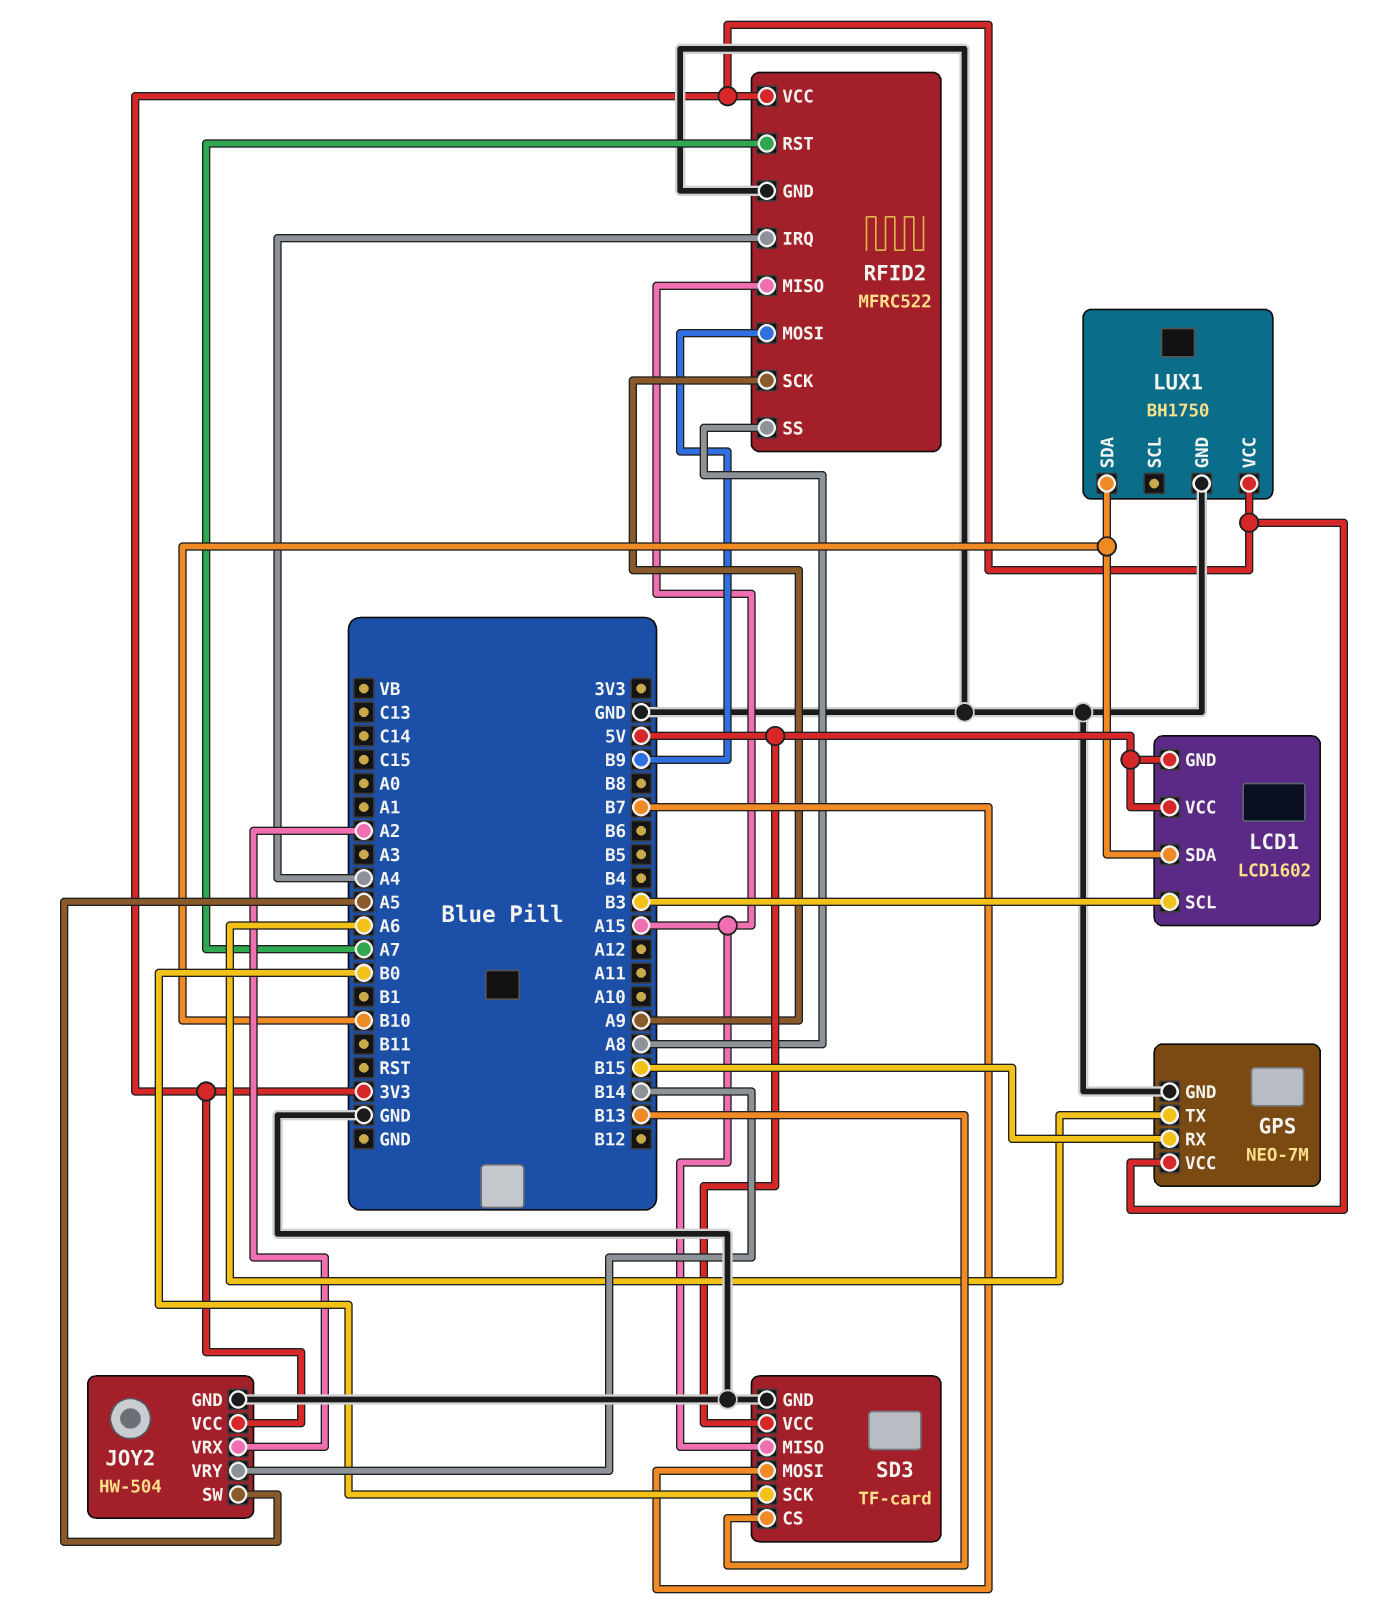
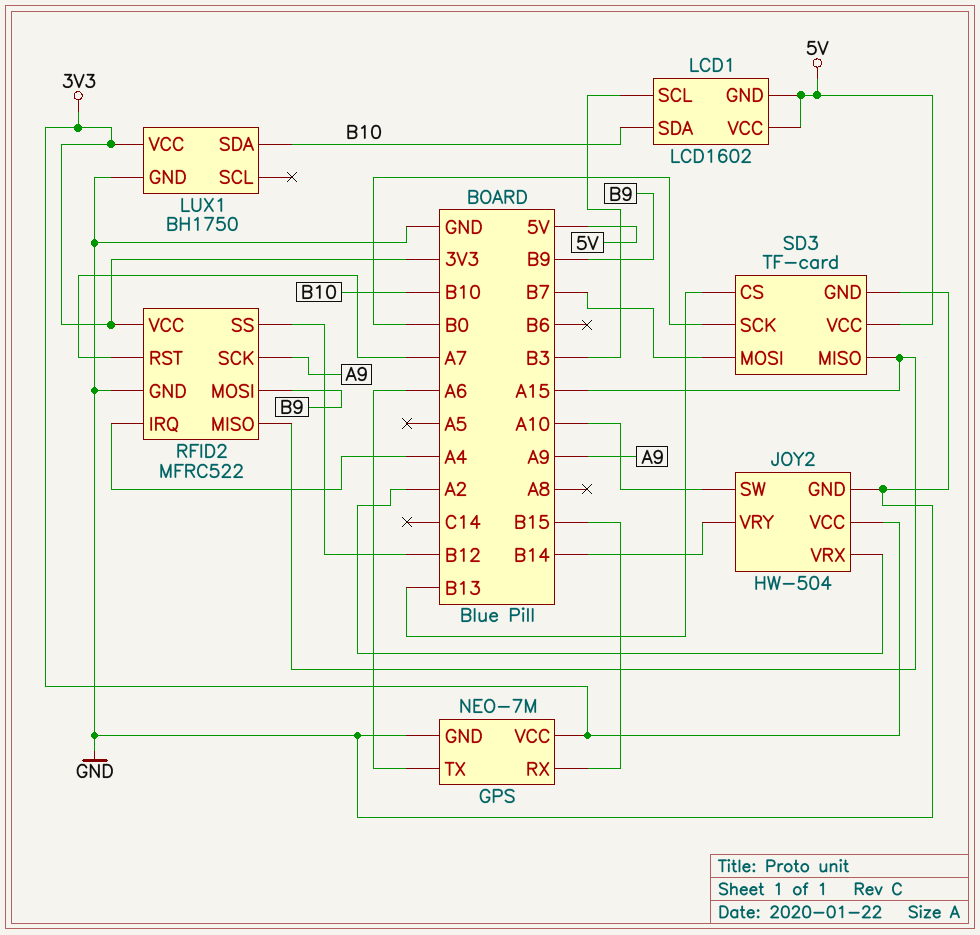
JOY2 pin SW: A5 -> A10
RFID2 pin SS: A8 -> B12

